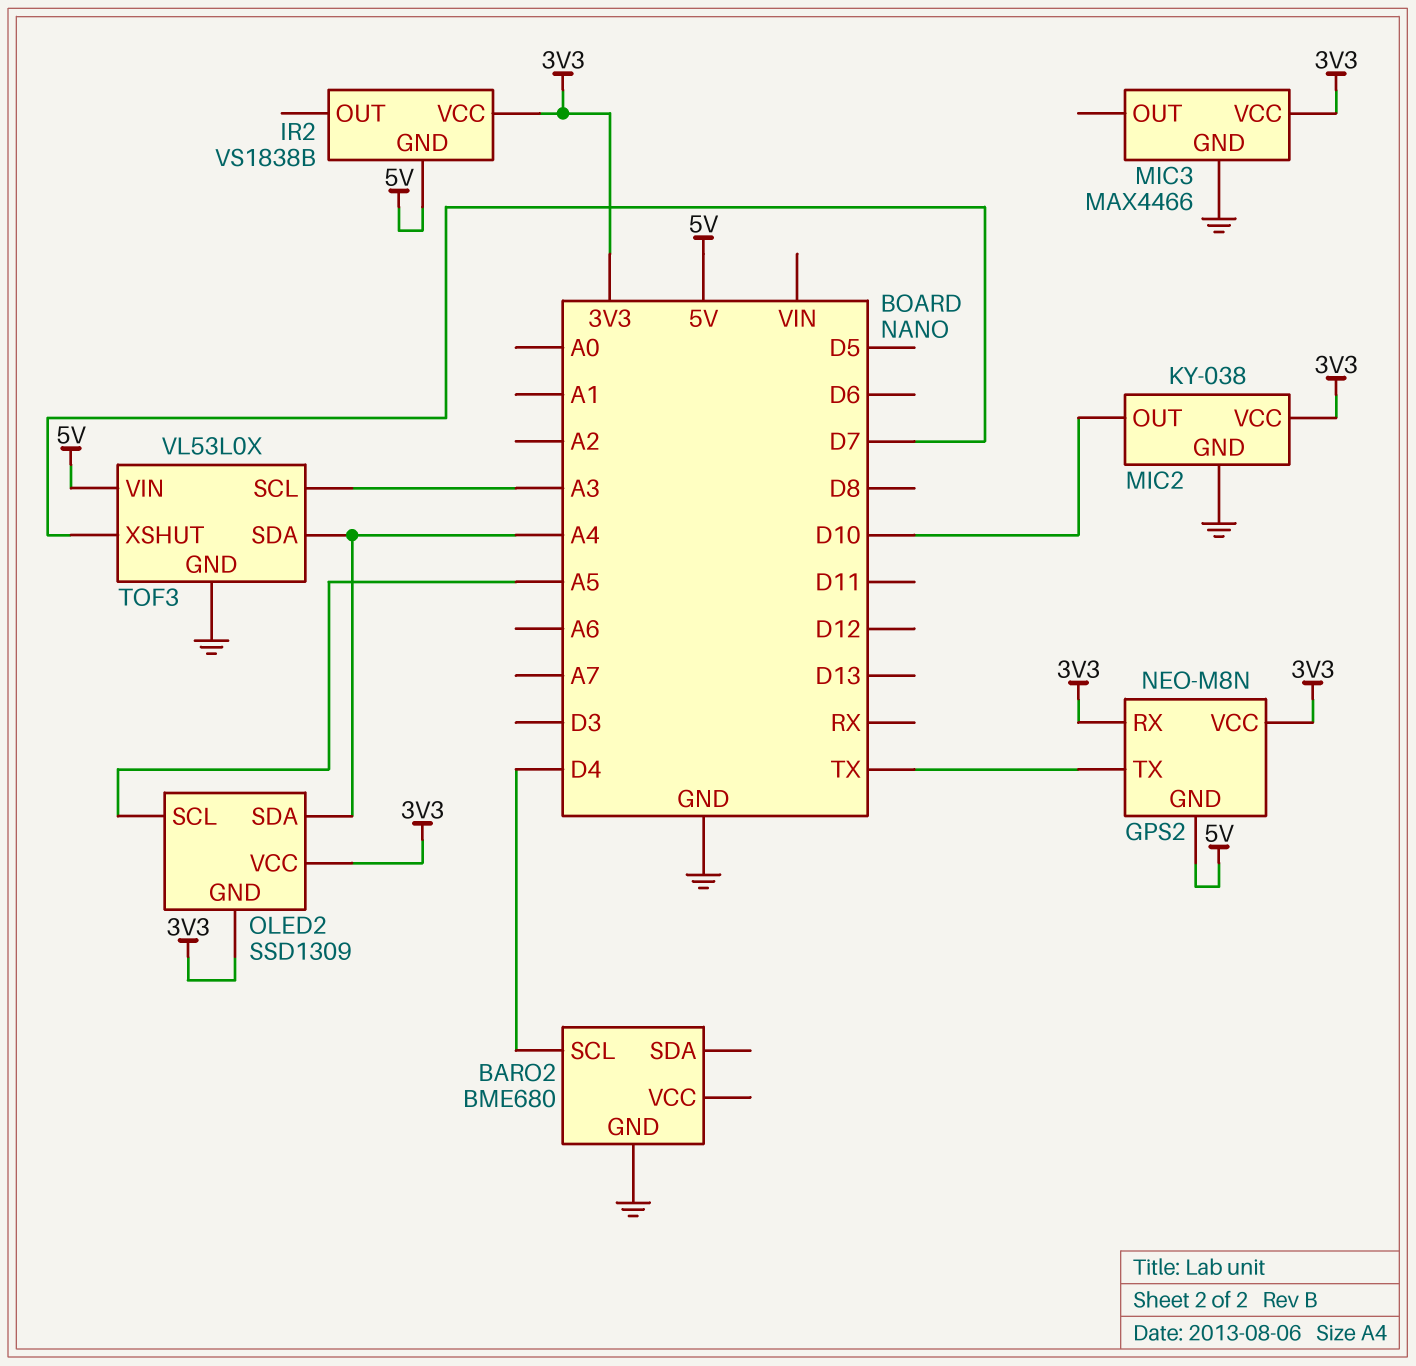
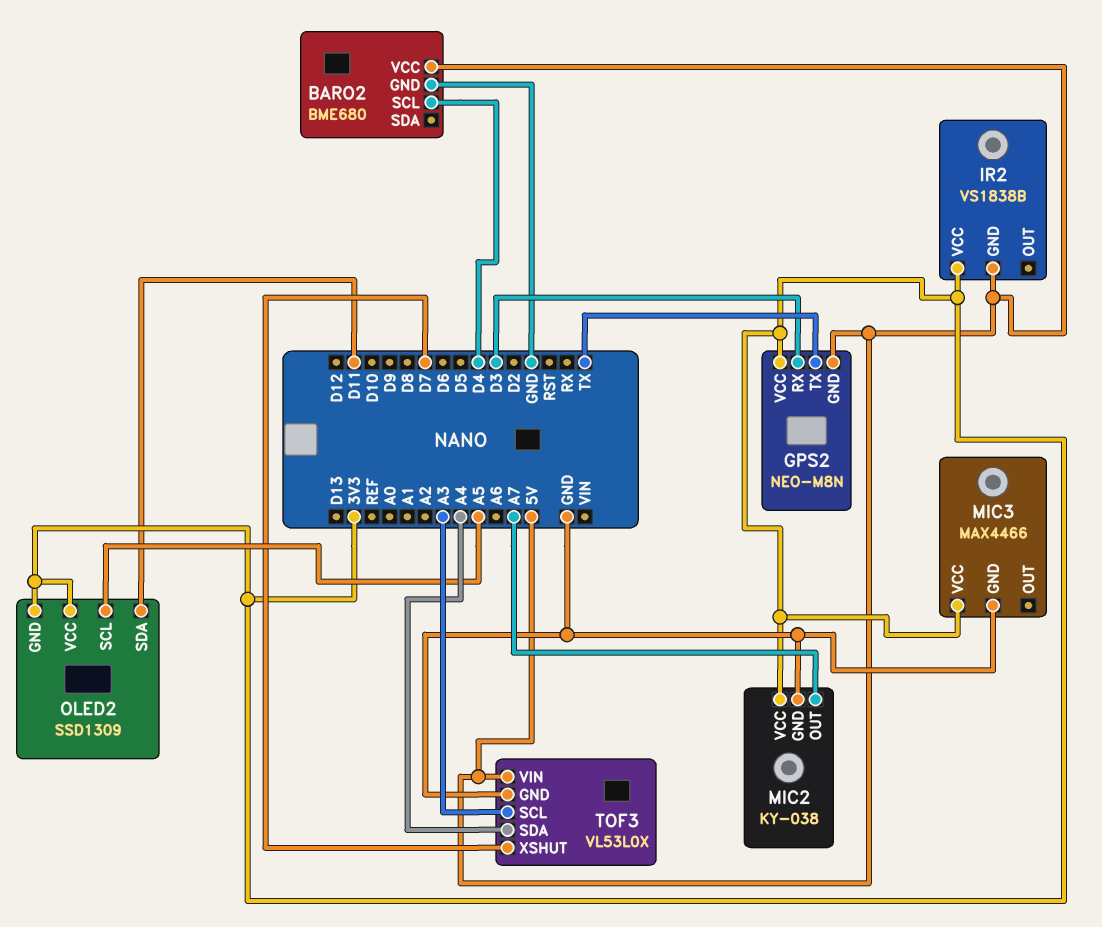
BARO2 pin VCC: none -> 5V
GPS2 pin RX: 3V3 -> D3
MIC2 pin OUT: D10 -> A7
OLED2 pin SDA: A4 -> D11

